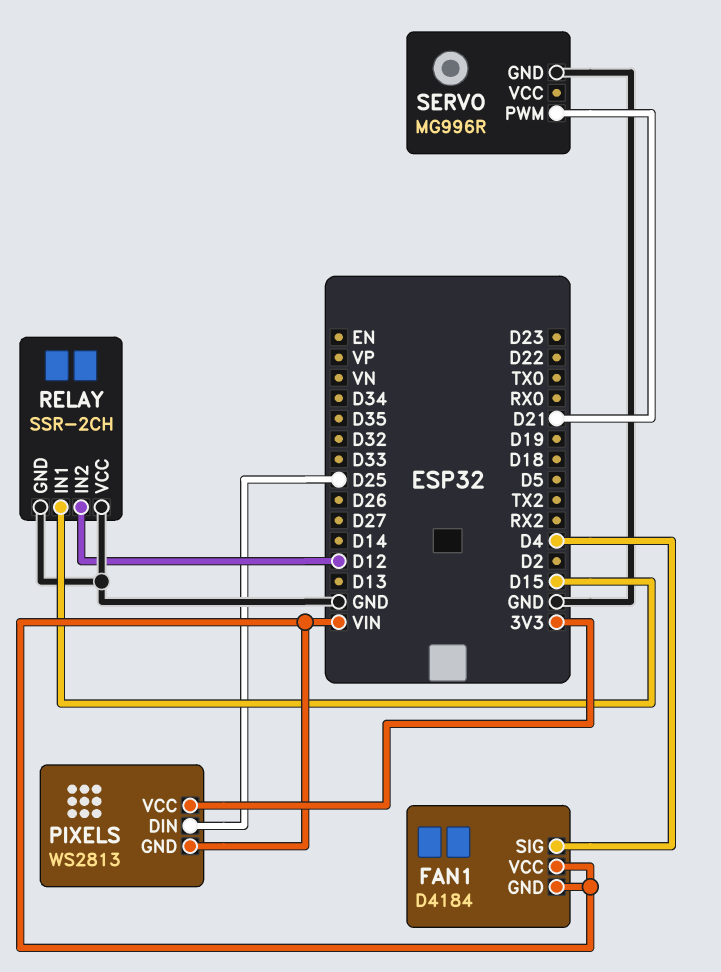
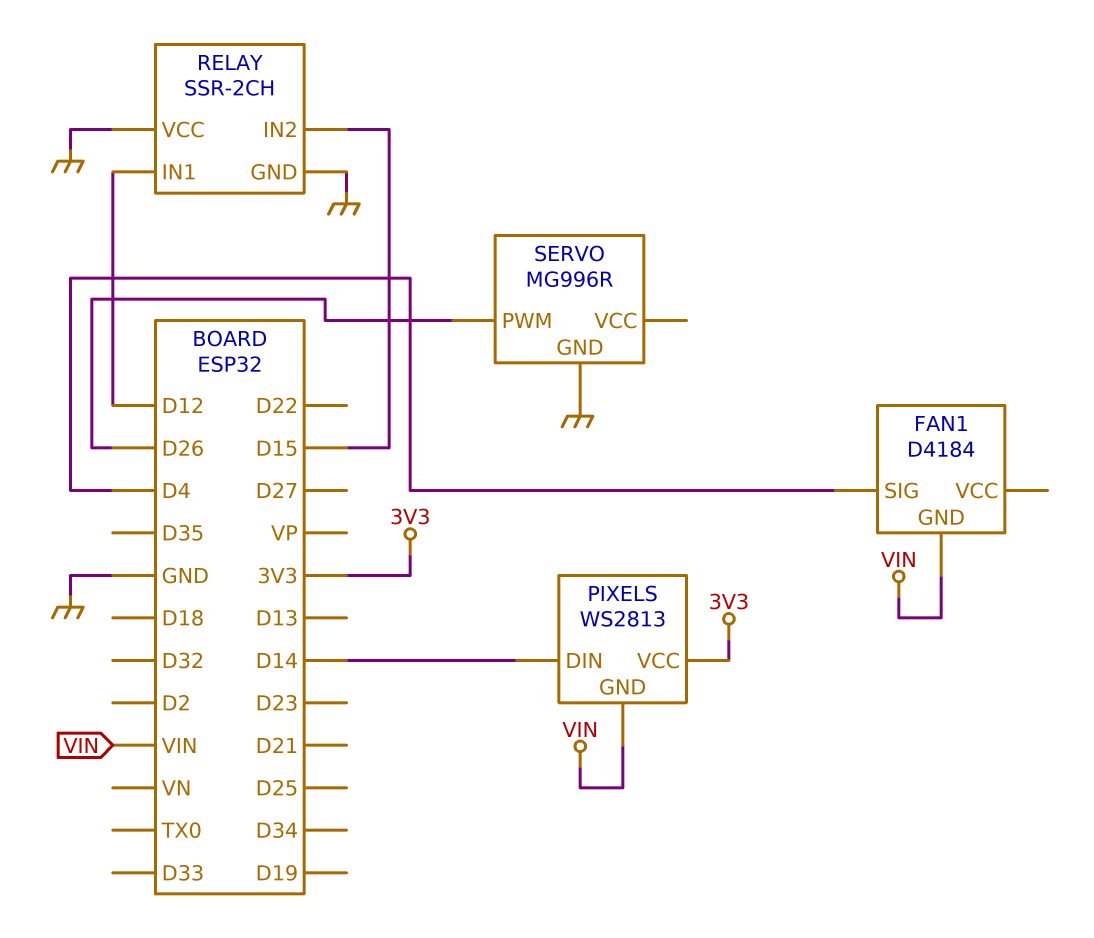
FAN1 pin VCC: VIN -> none
PIXELS pin DIN: D25 -> D14
RELAY pin IN1: D15 -> D12
RELAY pin IN2: D12 -> D15
SERVO pin PWM: D21 -> D26

